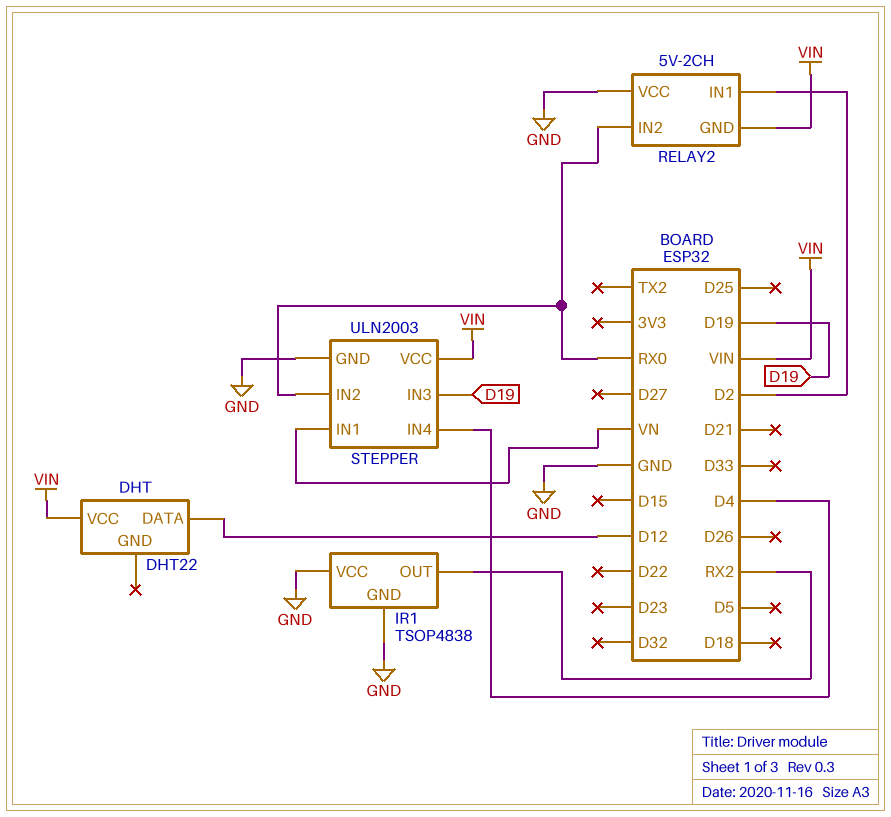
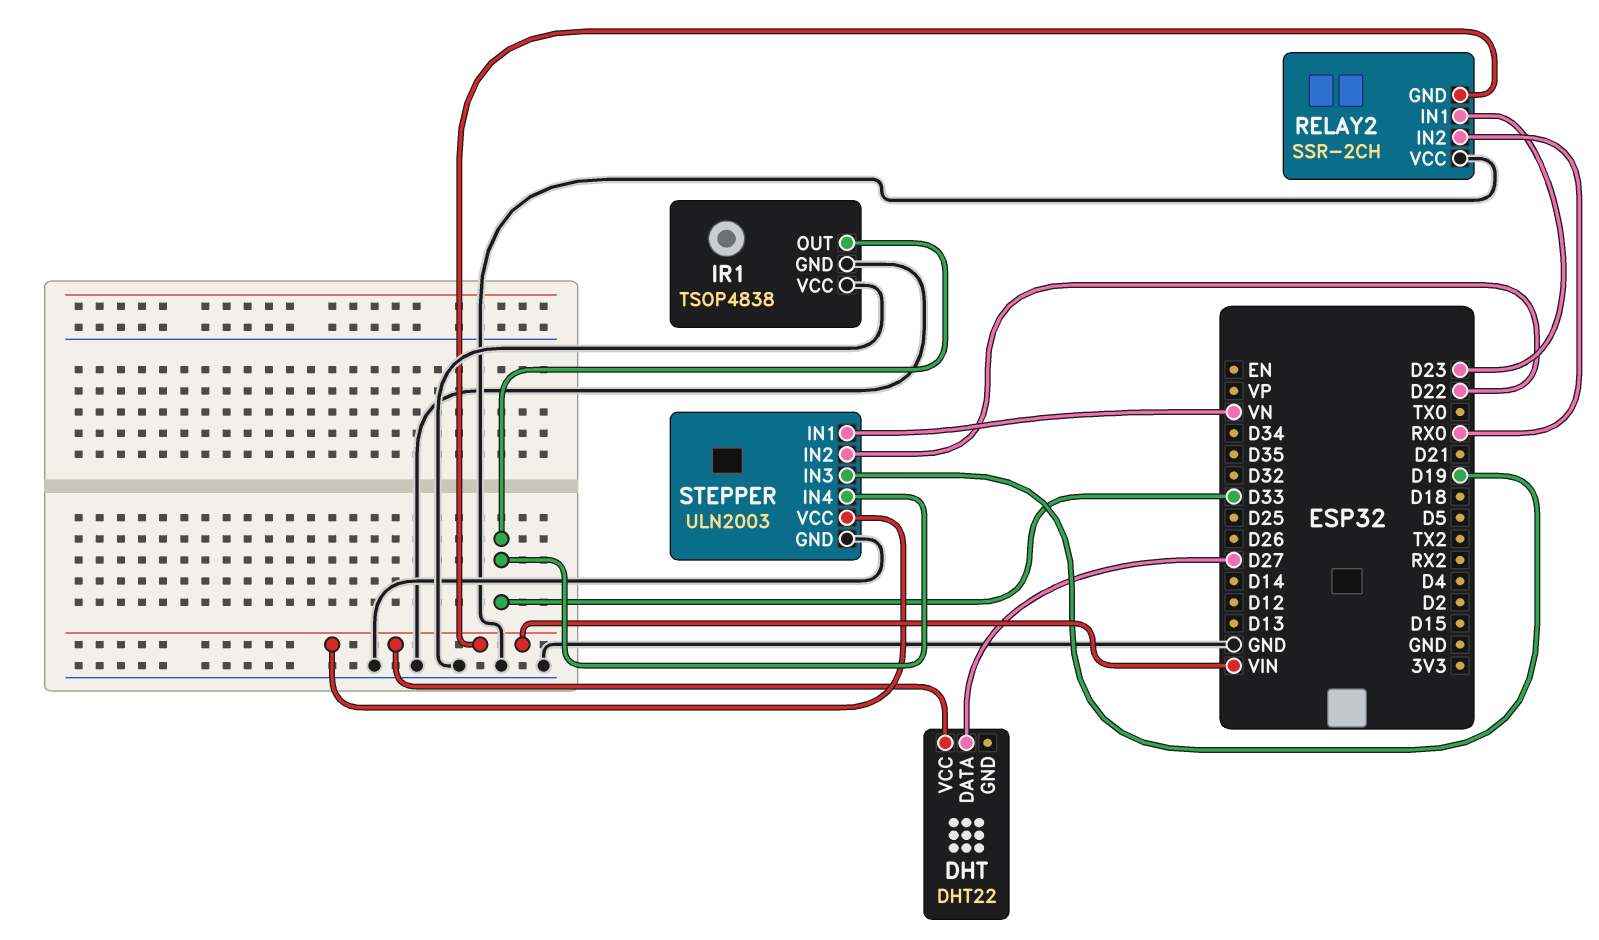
DHT pin DATA: D12 -> D27
IR1 pin OUT: RX2 -> D33
RELAY2: 5V-2CH -> SSR-2CH
RELAY2 pin IN1: D2 -> D23
STEPPER pin IN2: RX0 -> D22
STEPPER pin IN4: D4 -> D33

